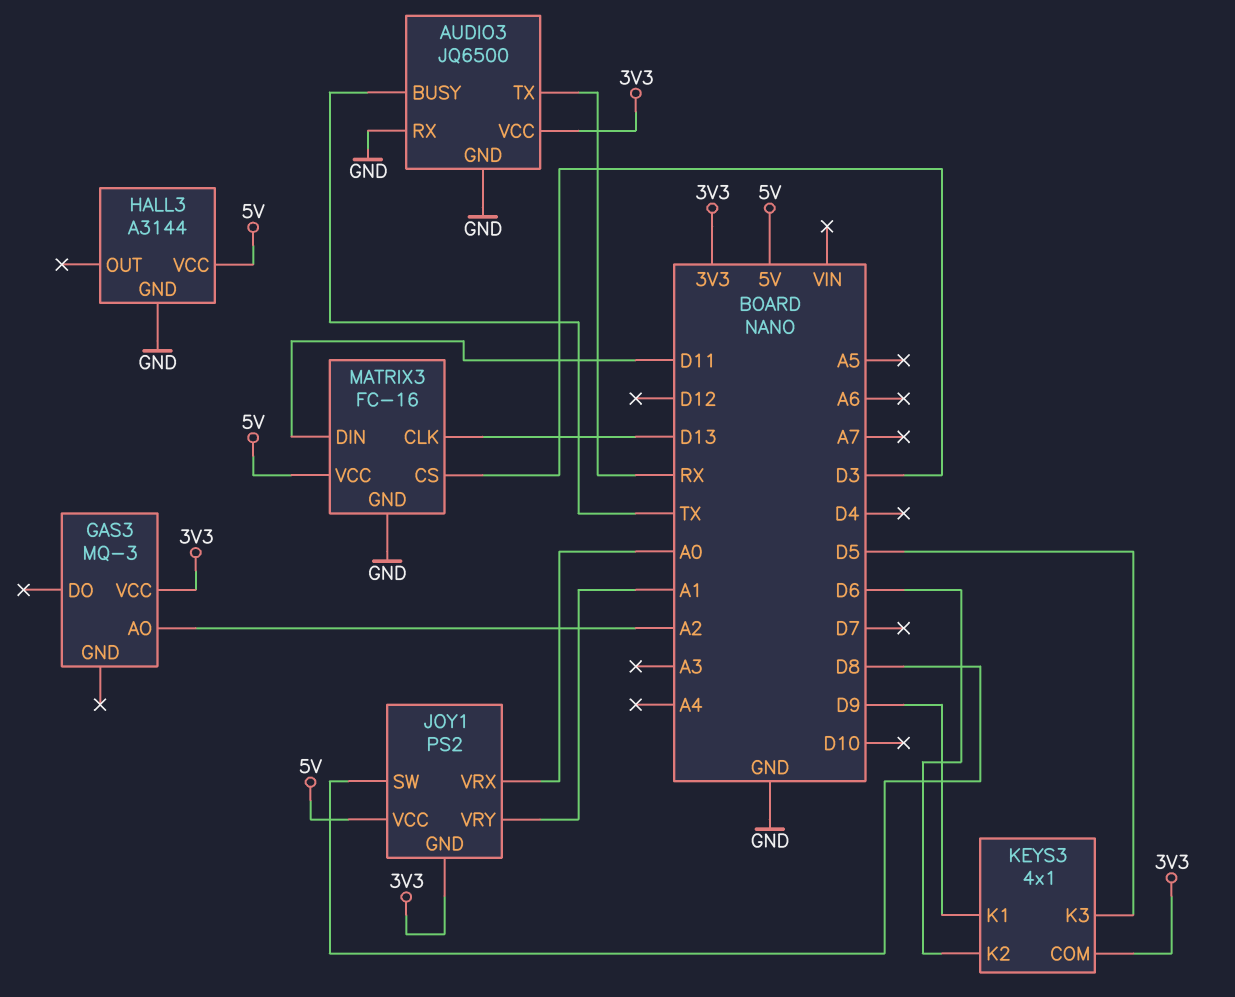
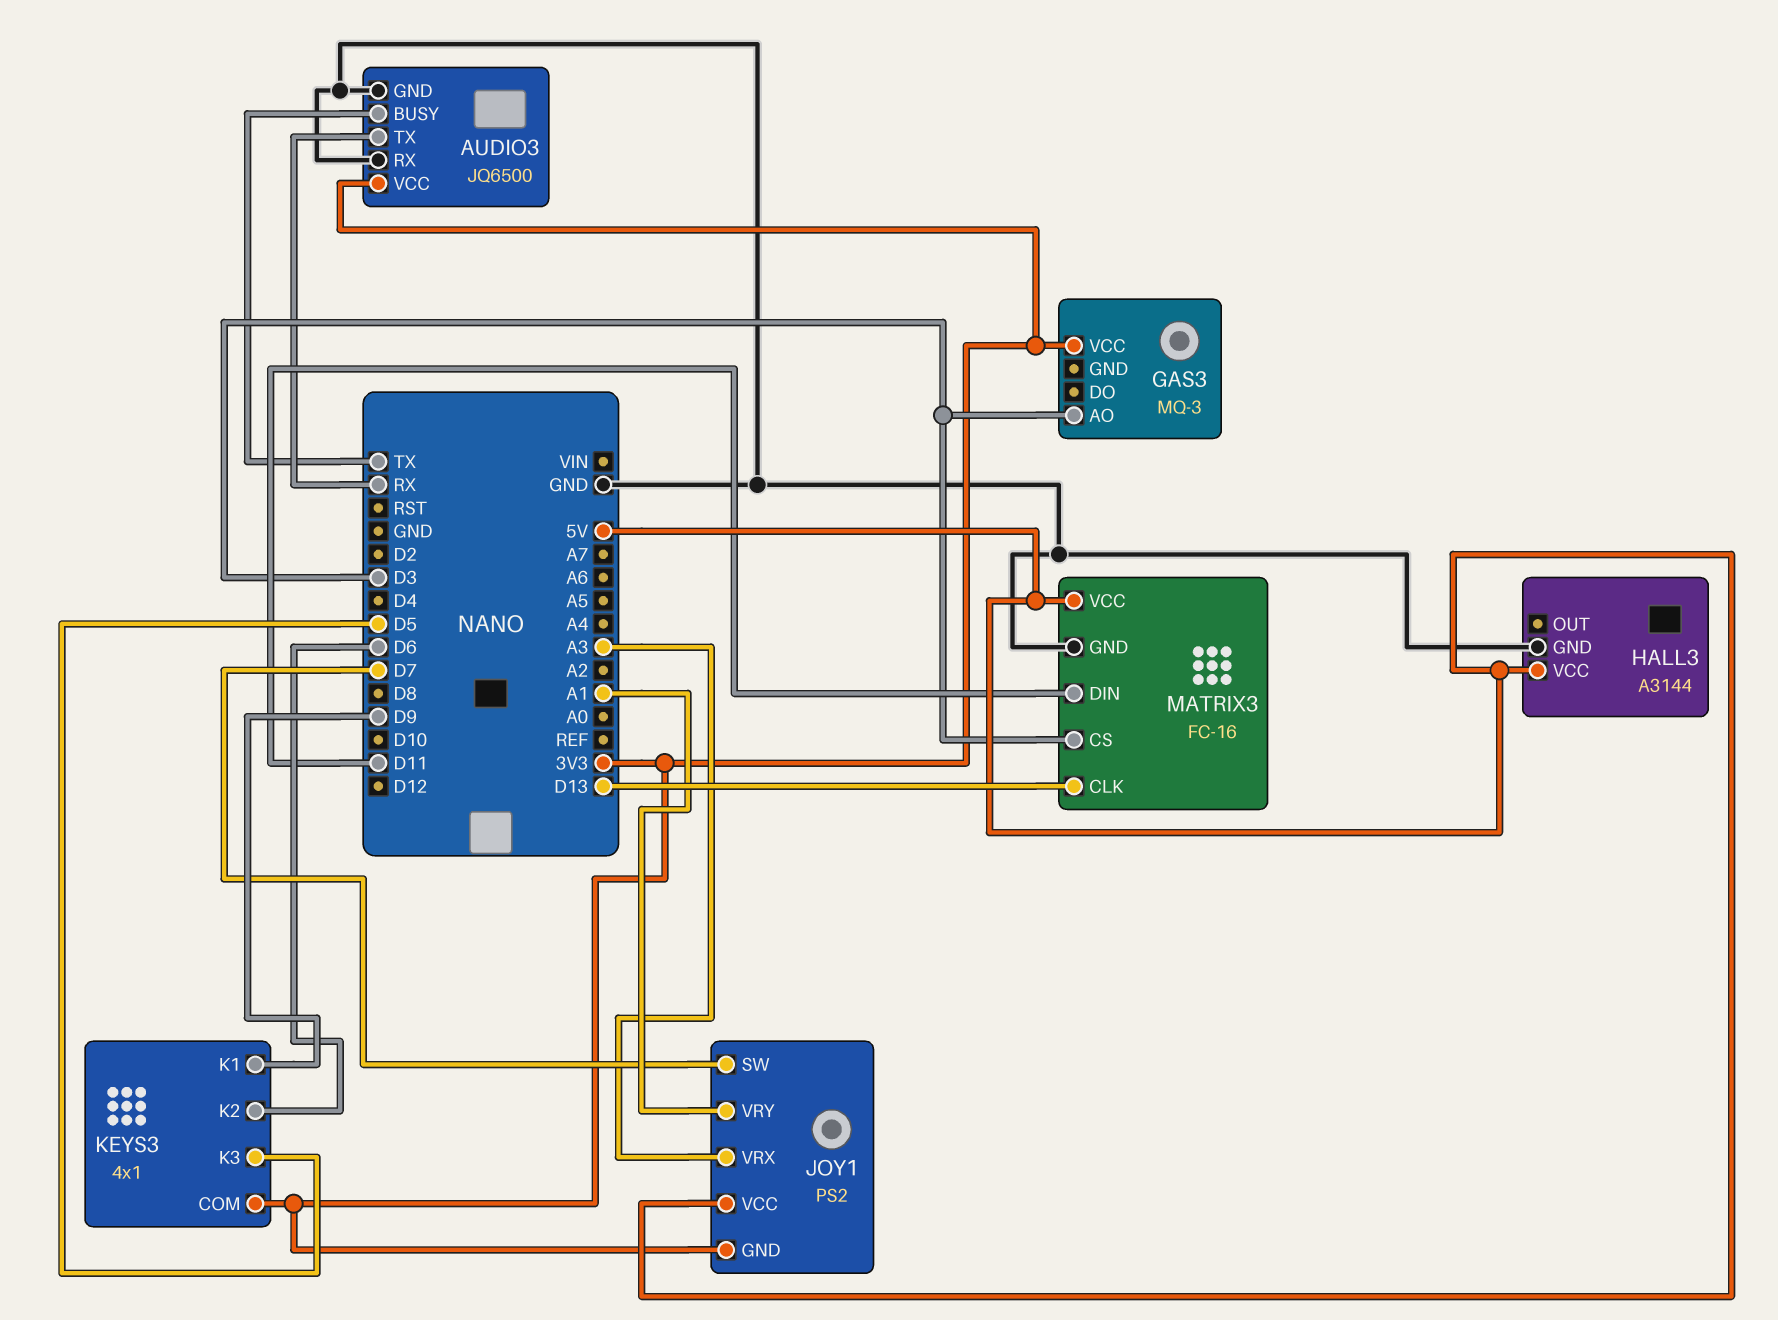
GAS3 pin AO: A2 -> D3
JOY1 pin SW: D8 -> D7
JOY1 pin VRX: A0 -> A3

